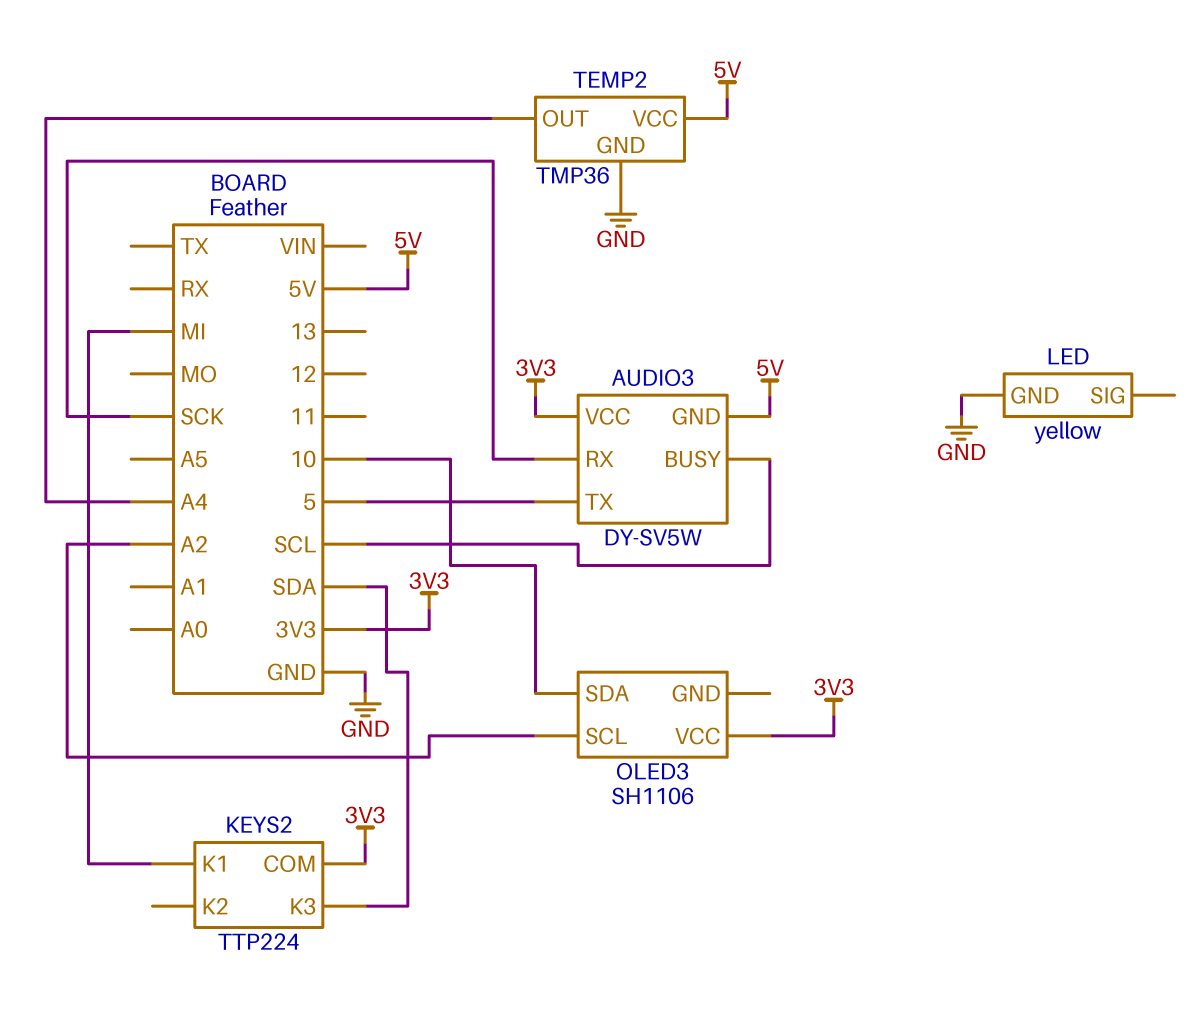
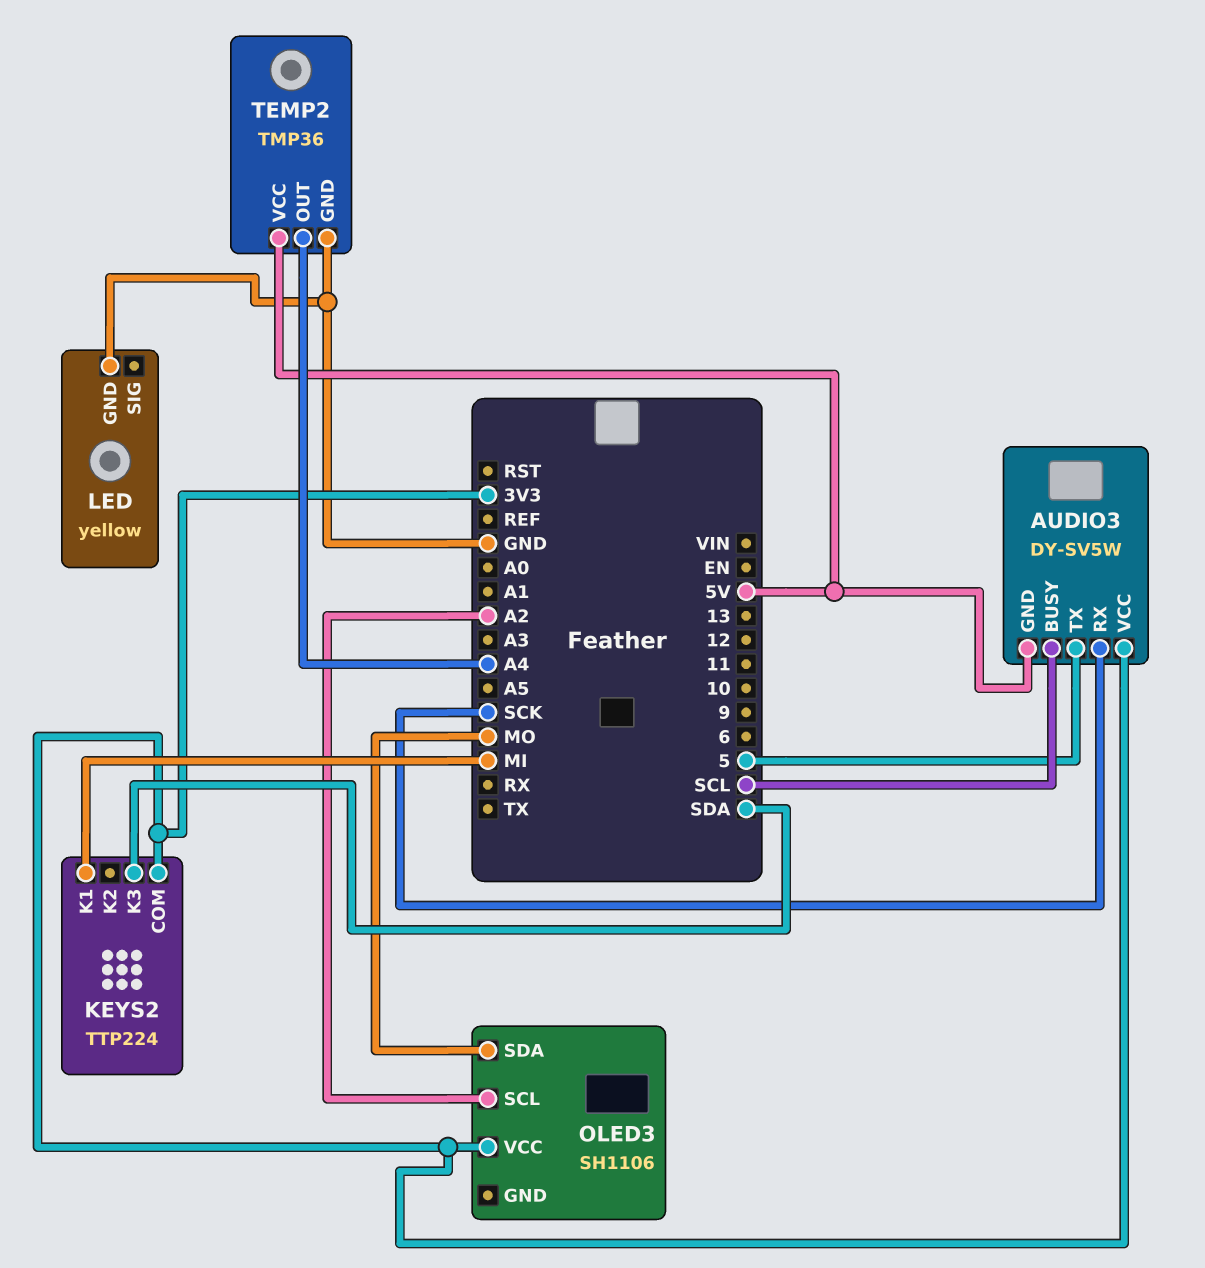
OLED3 pin SDA: 10 -> MO

